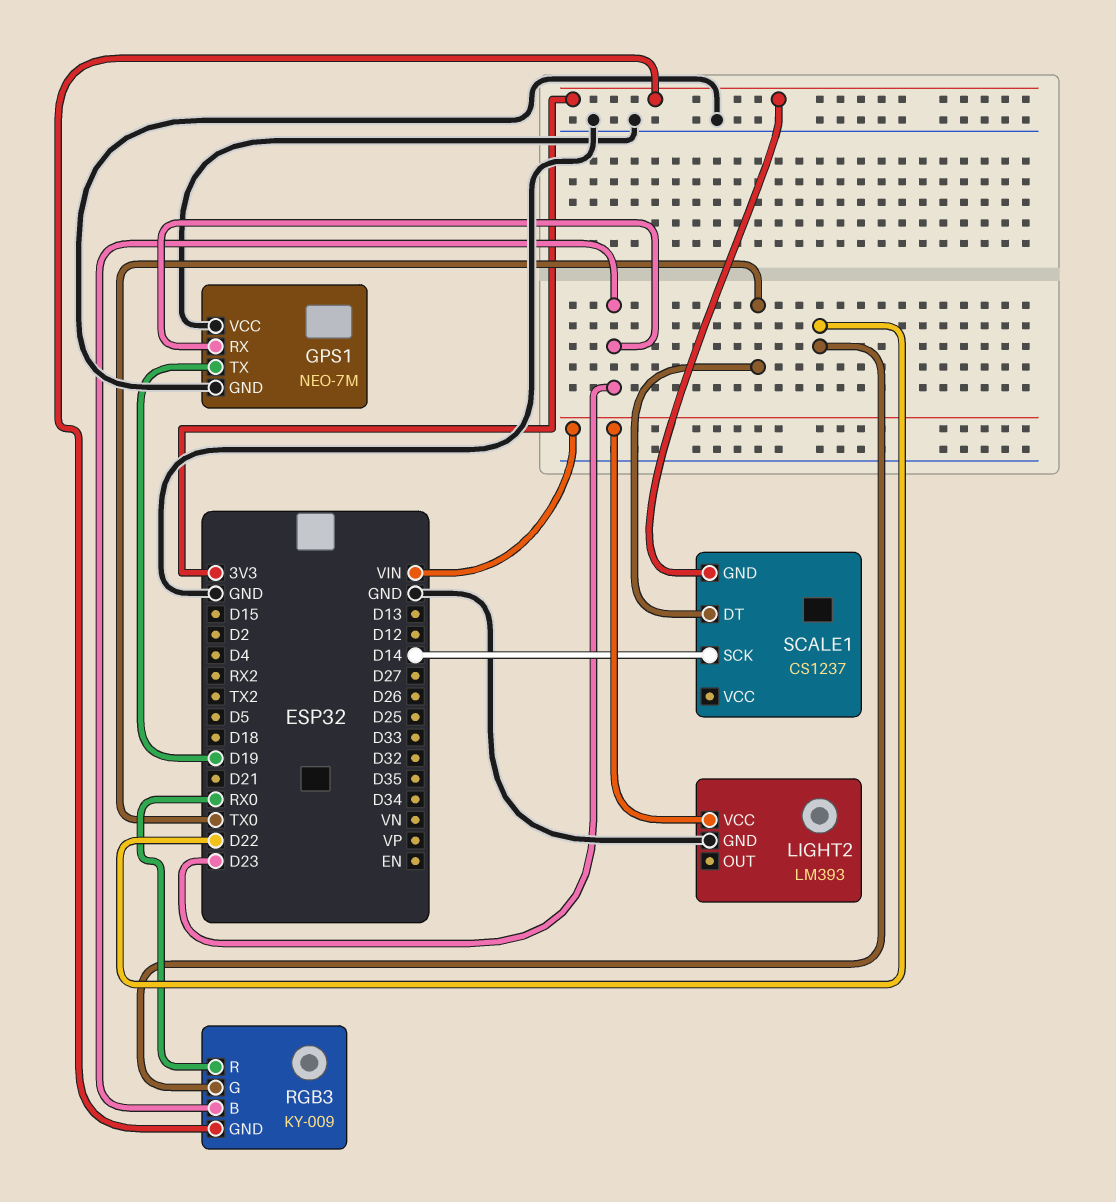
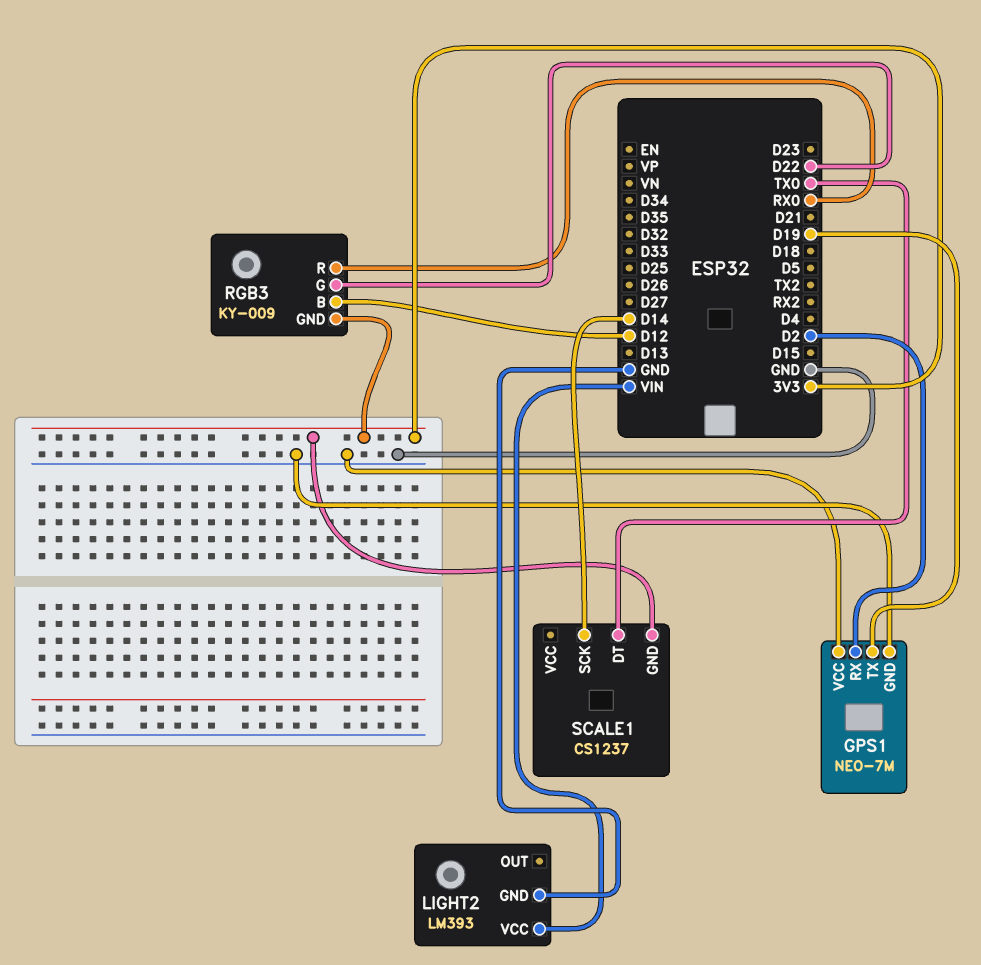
GPS1 pin RX: D23 -> D2
RGB3 pin B: D23 -> D12

